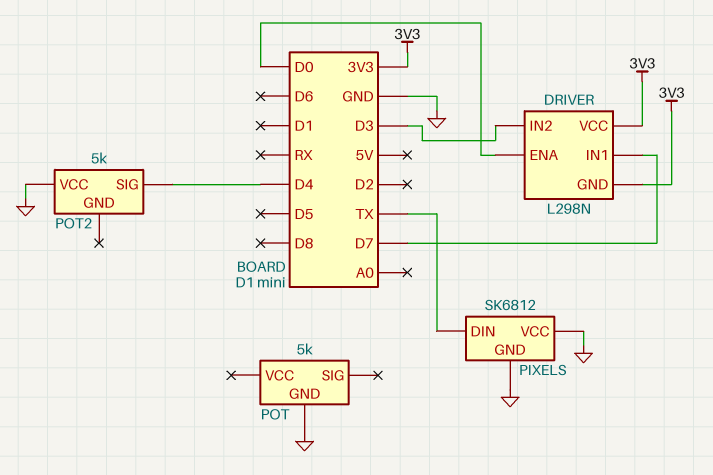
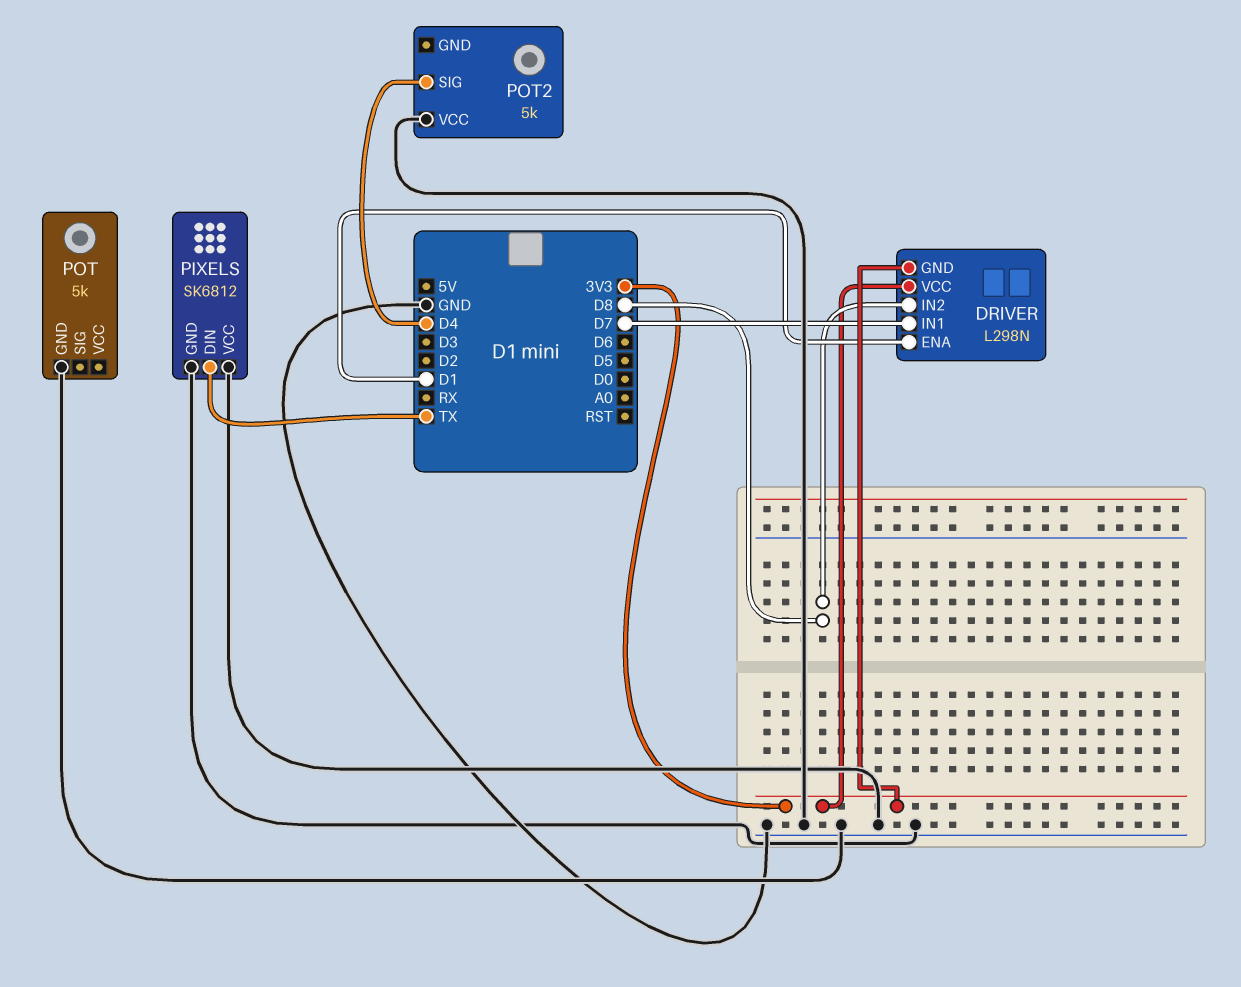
DRIVER pin ENA: D0 -> D1
DRIVER pin IN2: D3 -> D8

